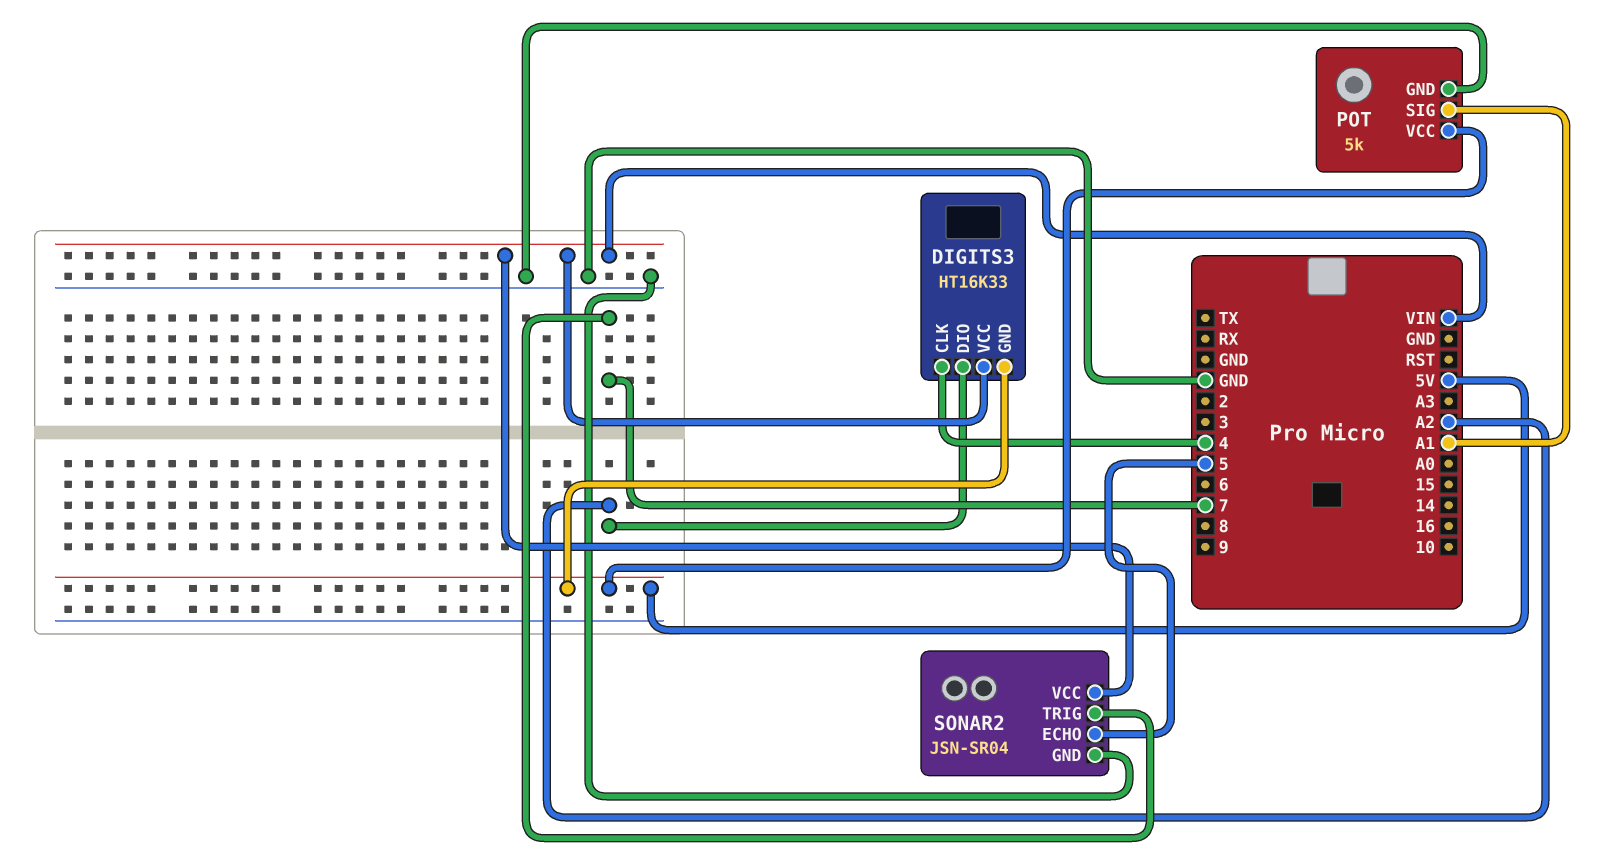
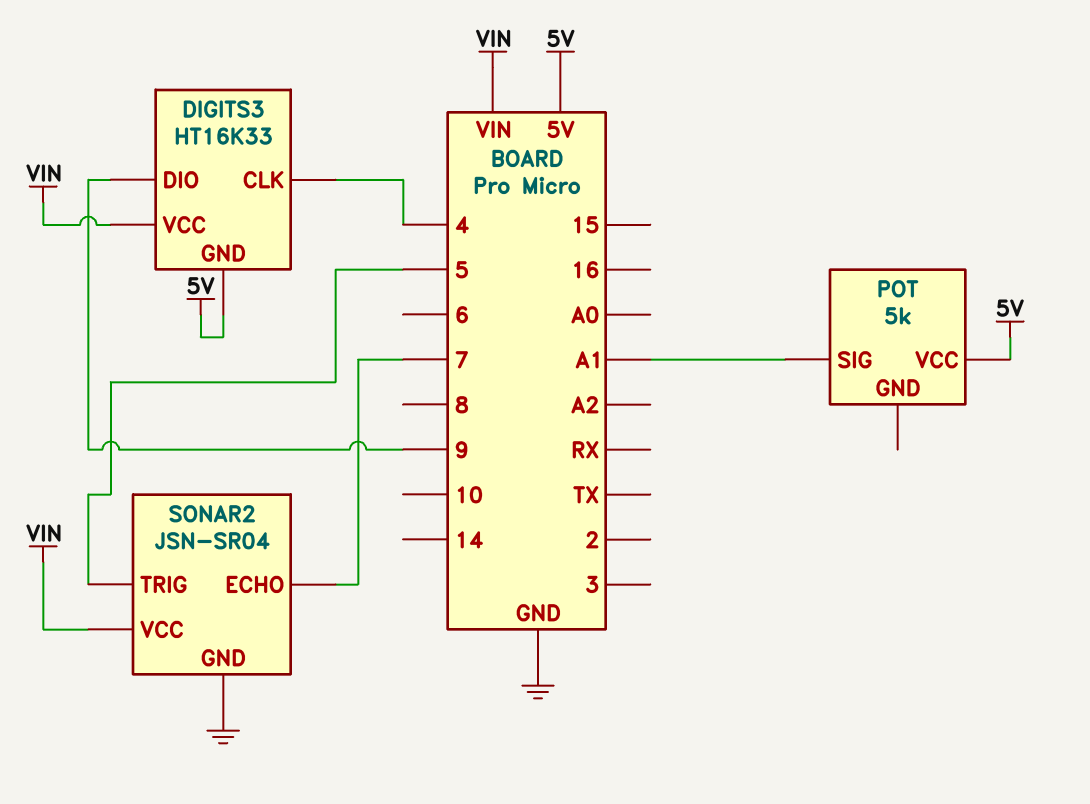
DIGITS3 pin DIO: A2 -> 9
POT pin GND: GND -> none
SONAR2 pin ECHO: 5 -> 7
SONAR2 pin TRIG: 7 -> 5

